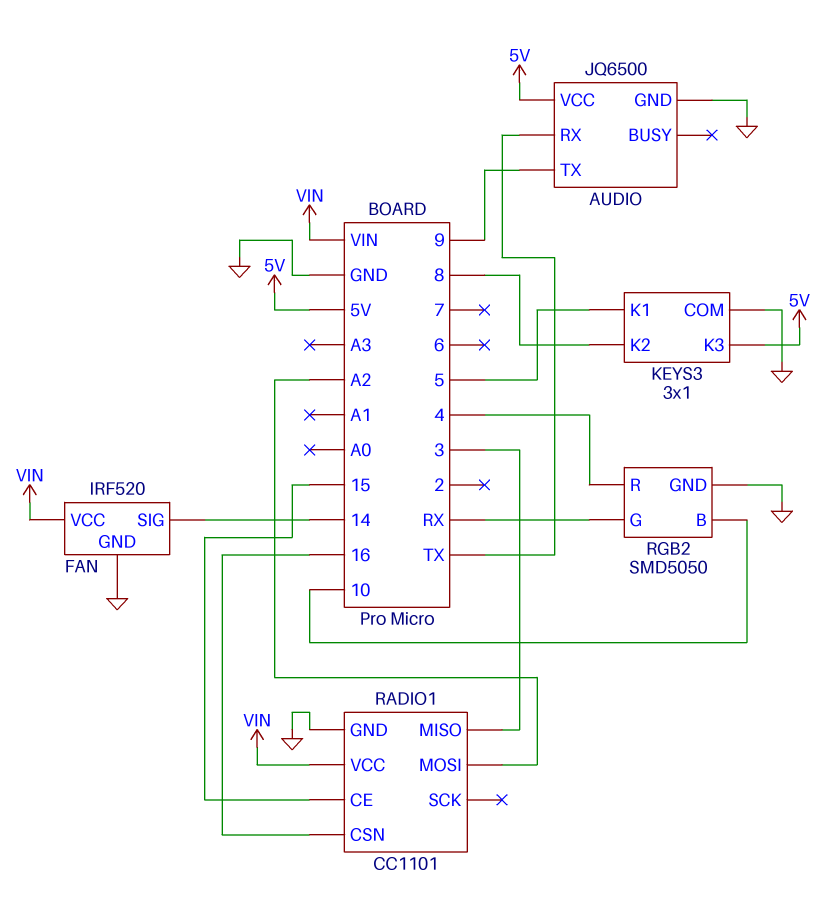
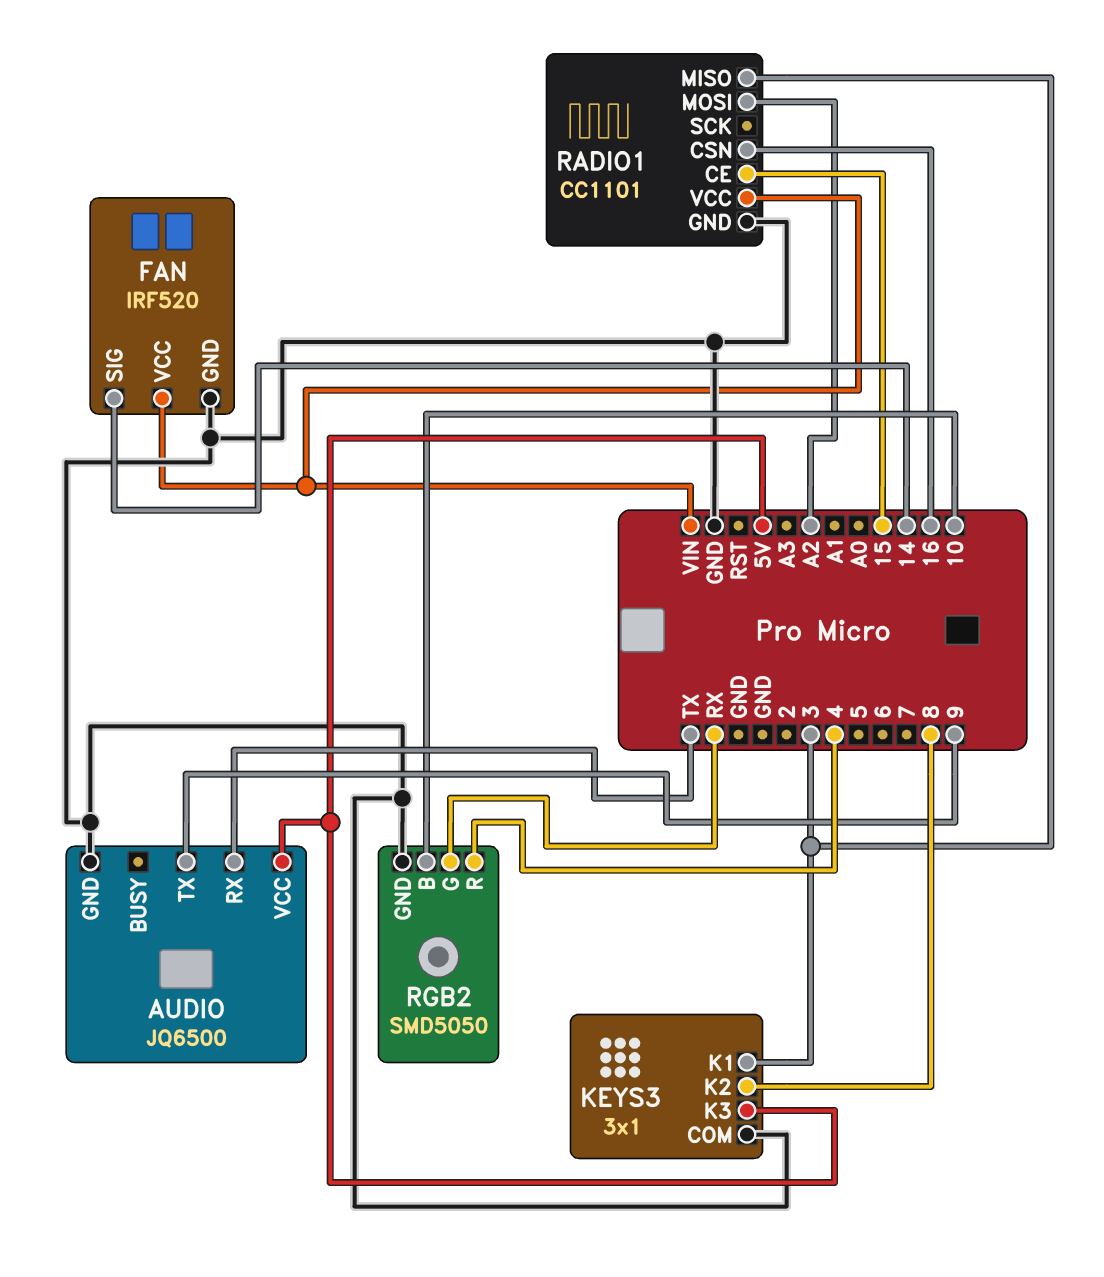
KEYS3 pin K1: 5 -> 3

